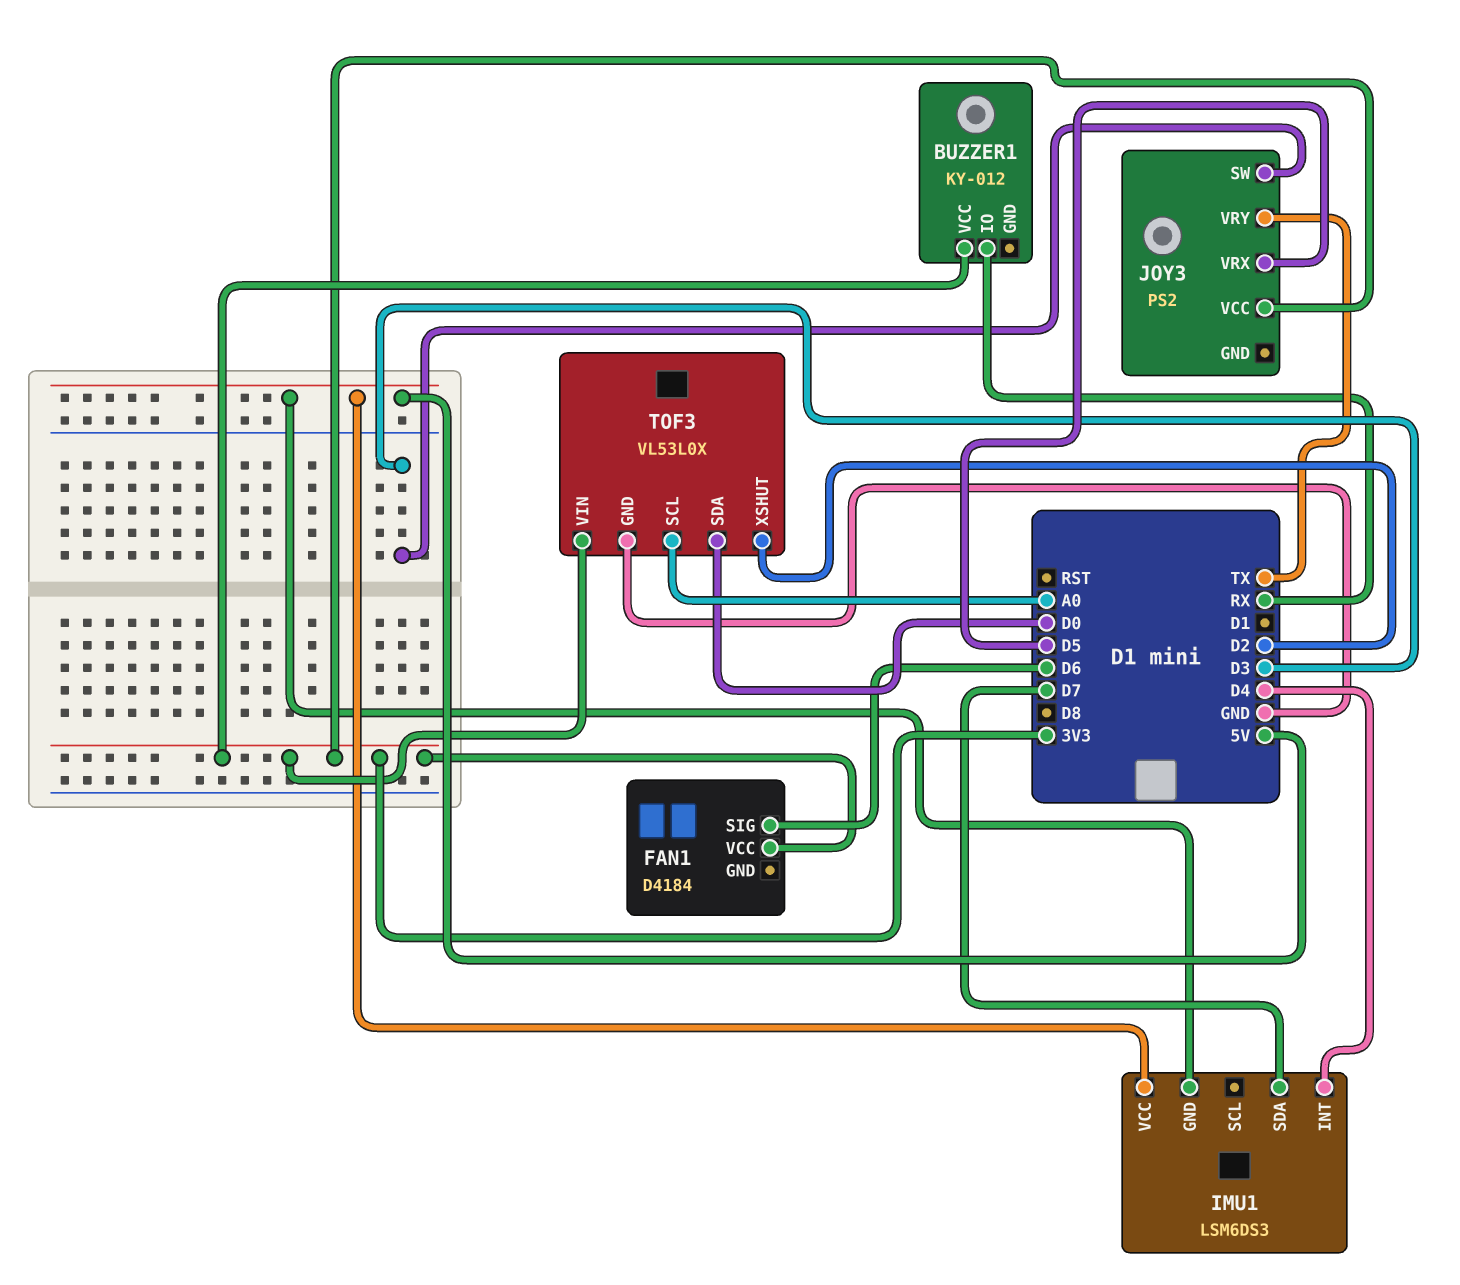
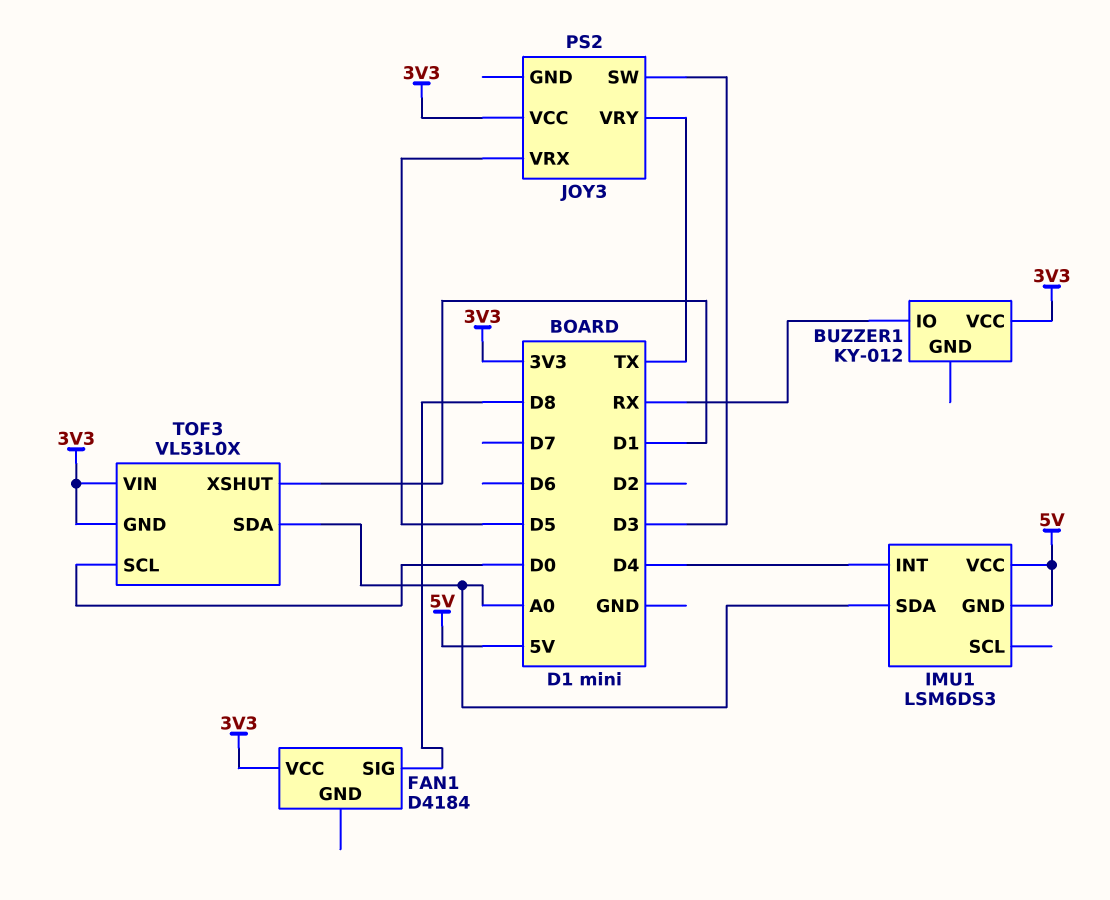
FAN1 pin SIG: D6 -> D8
IMU1 pin SDA: D7 -> A0
TOF3 pin GND: GND -> 3V3
TOF3 pin SCL: A0 -> D0
TOF3 pin SDA: D0 -> A0
TOF3 pin XSHUT: D2 -> D1

